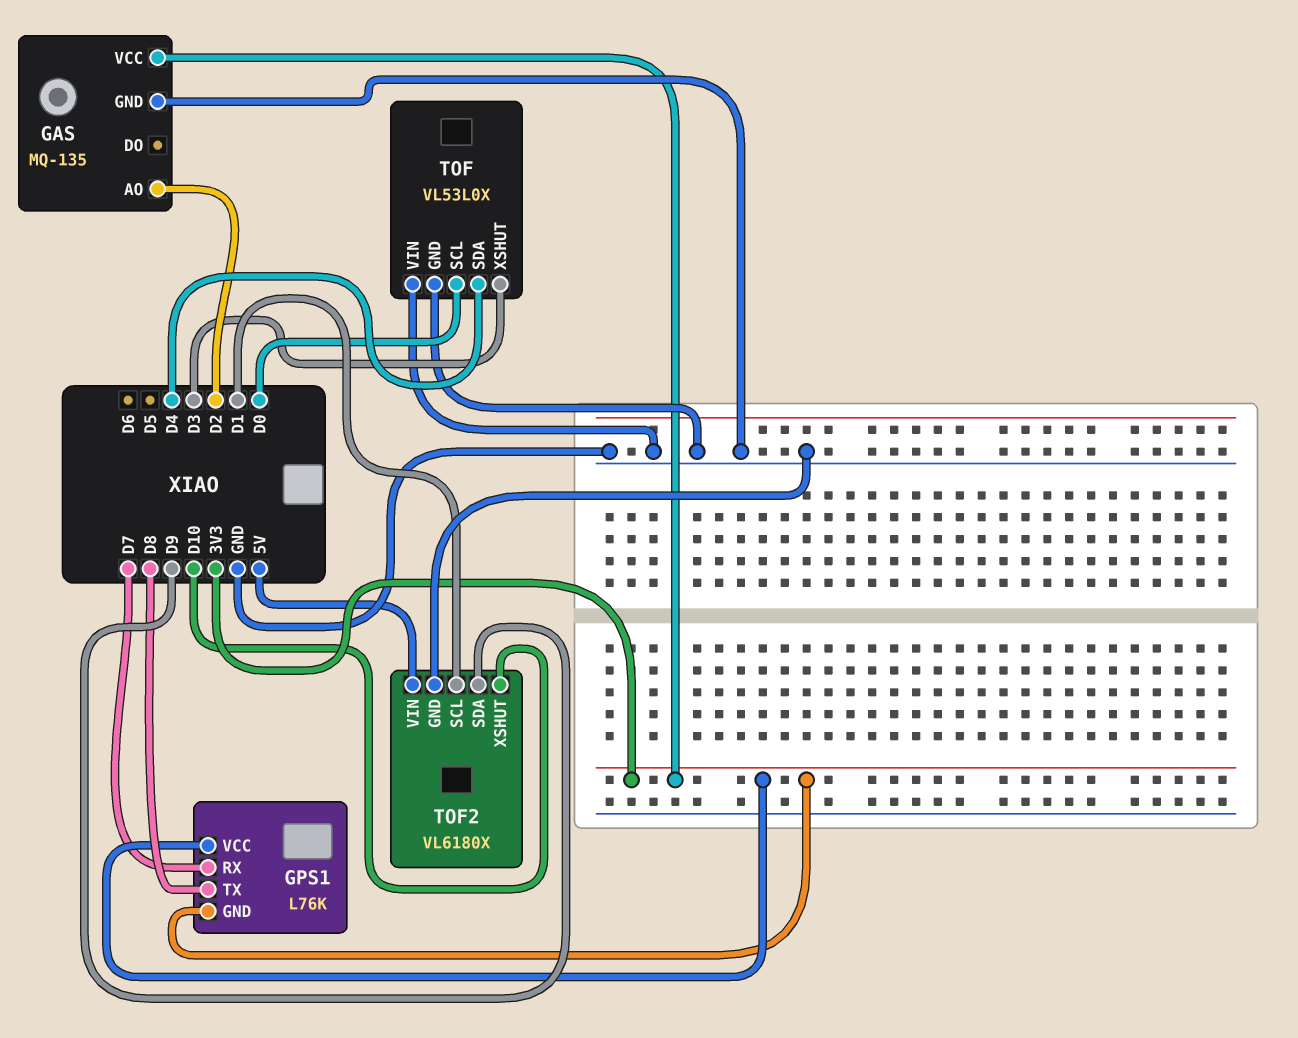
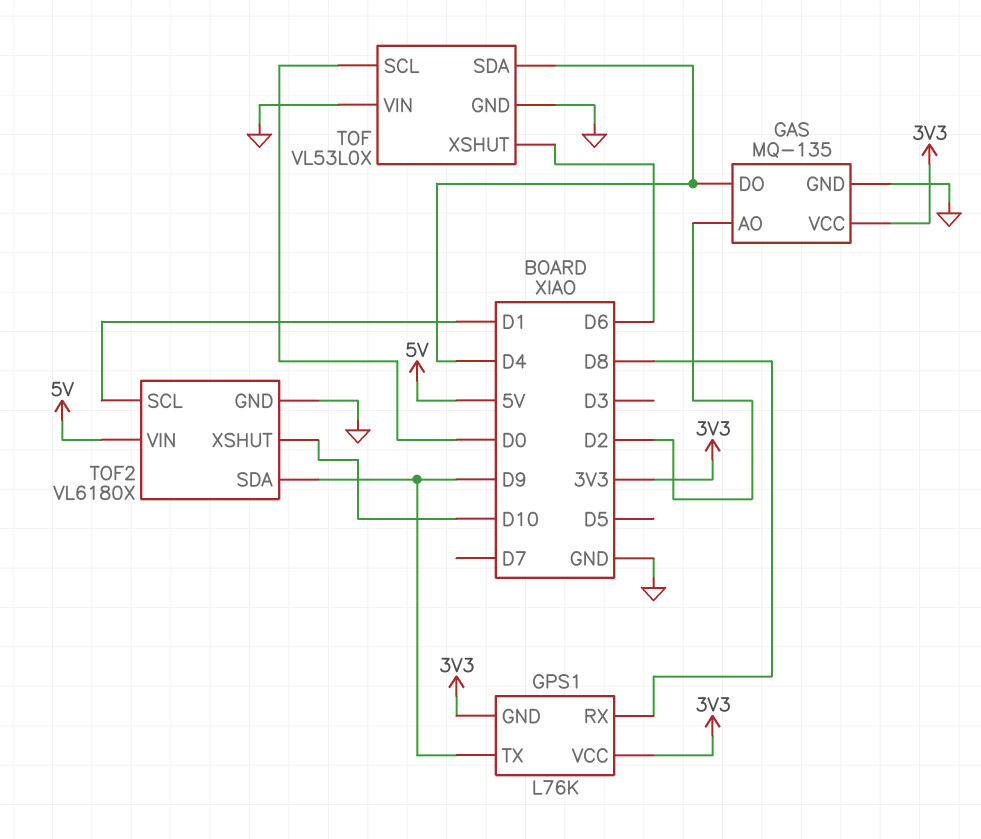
GAS pin DO: none -> D4
GPS1 pin RX: D7 -> D8
GPS1 pin TX: D8 -> D9
TOF pin XSHUT: D3 -> D6

